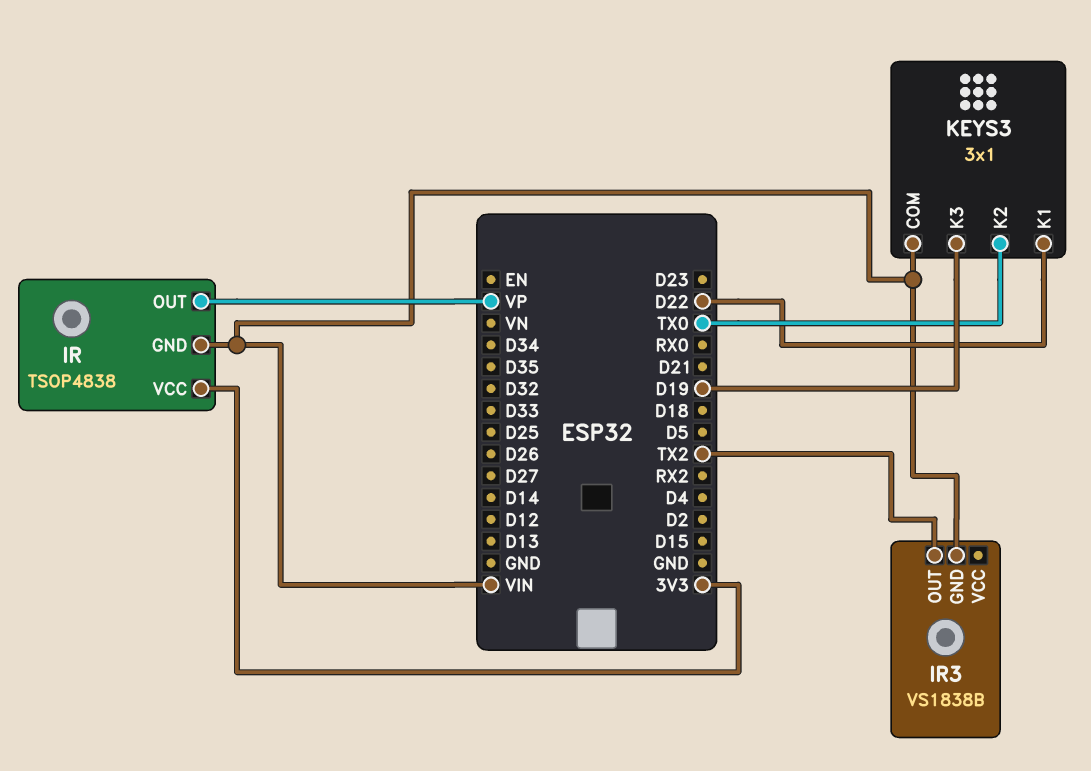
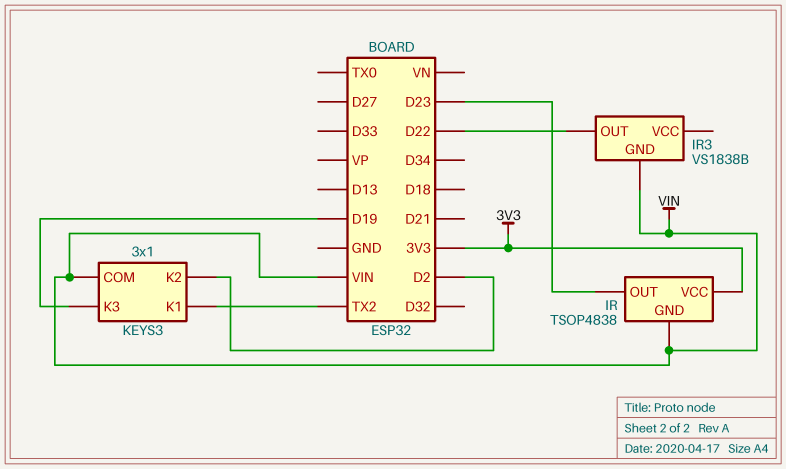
IR pin OUT: VP -> D23
IR3 pin OUT: TX2 -> D22
KEYS3 pin K1: D22 -> TX2
KEYS3 pin K2: TX0 -> D2

